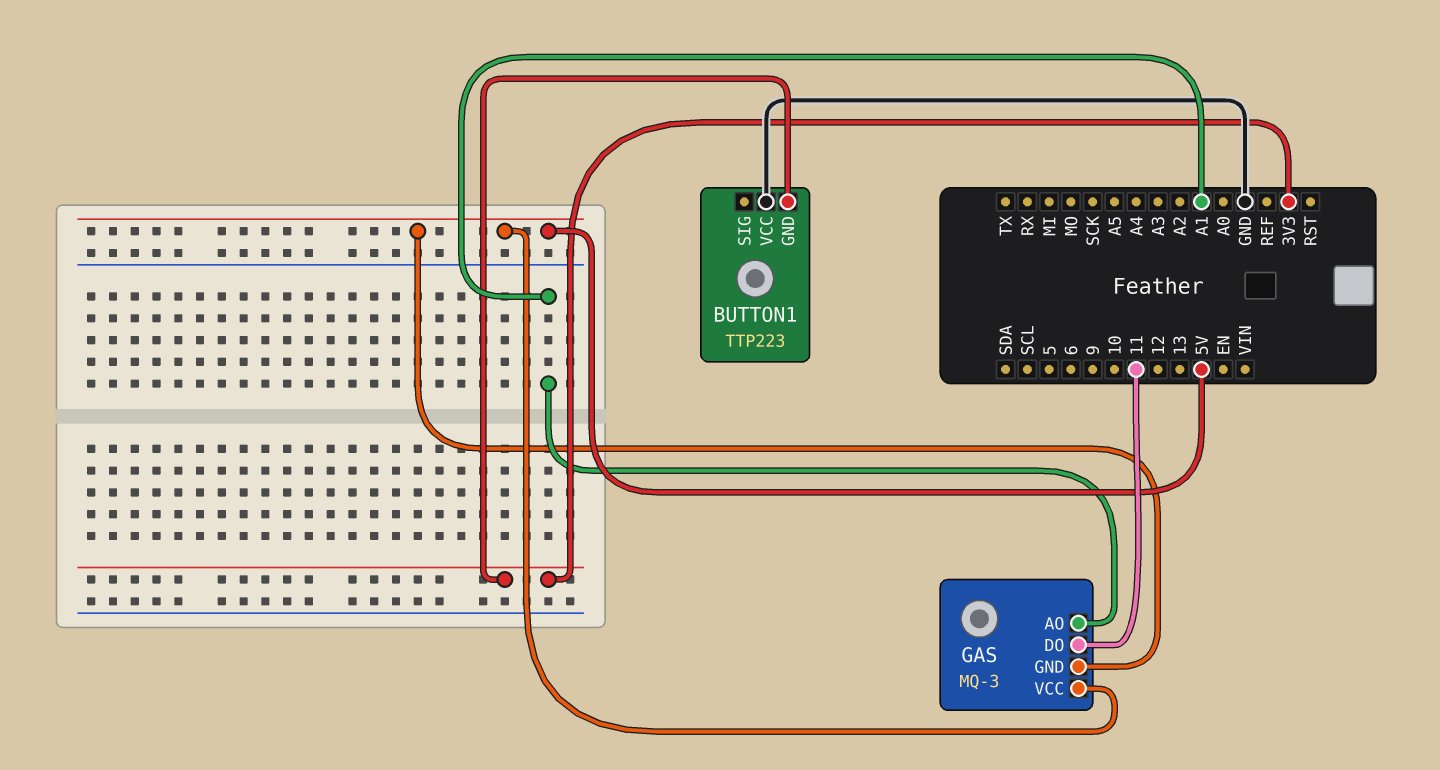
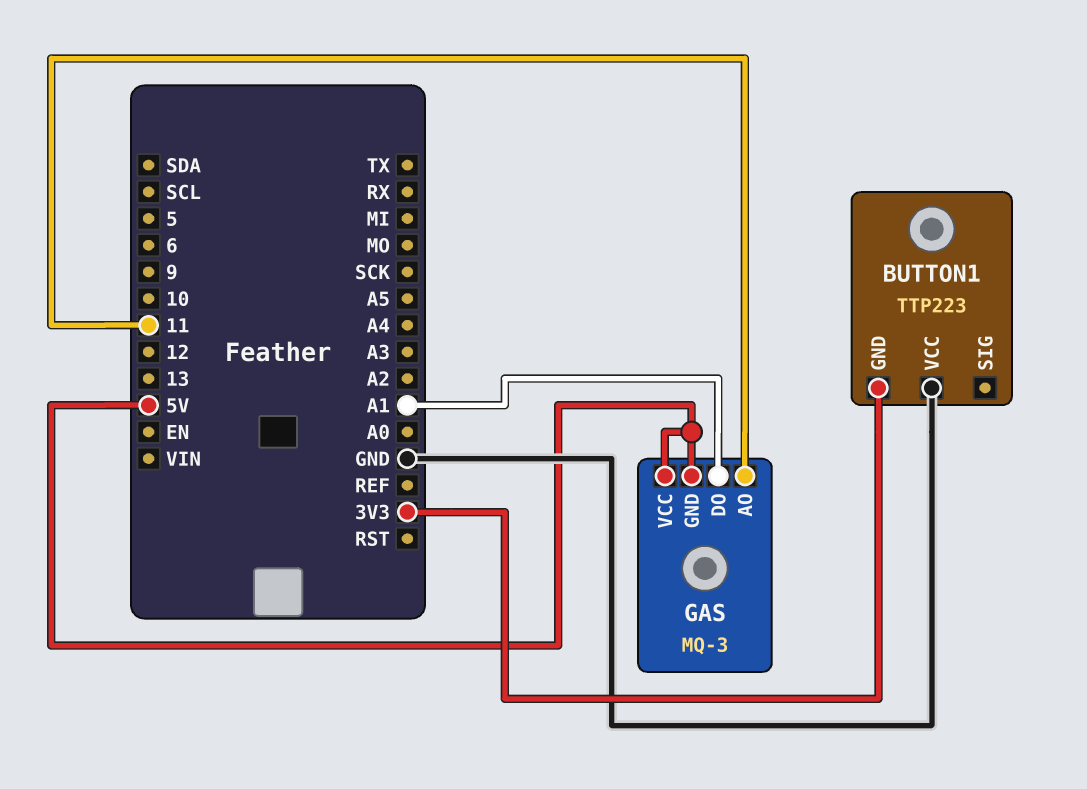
GAS pin AO: A1 -> 11
GAS pin DO: 11 -> A1

